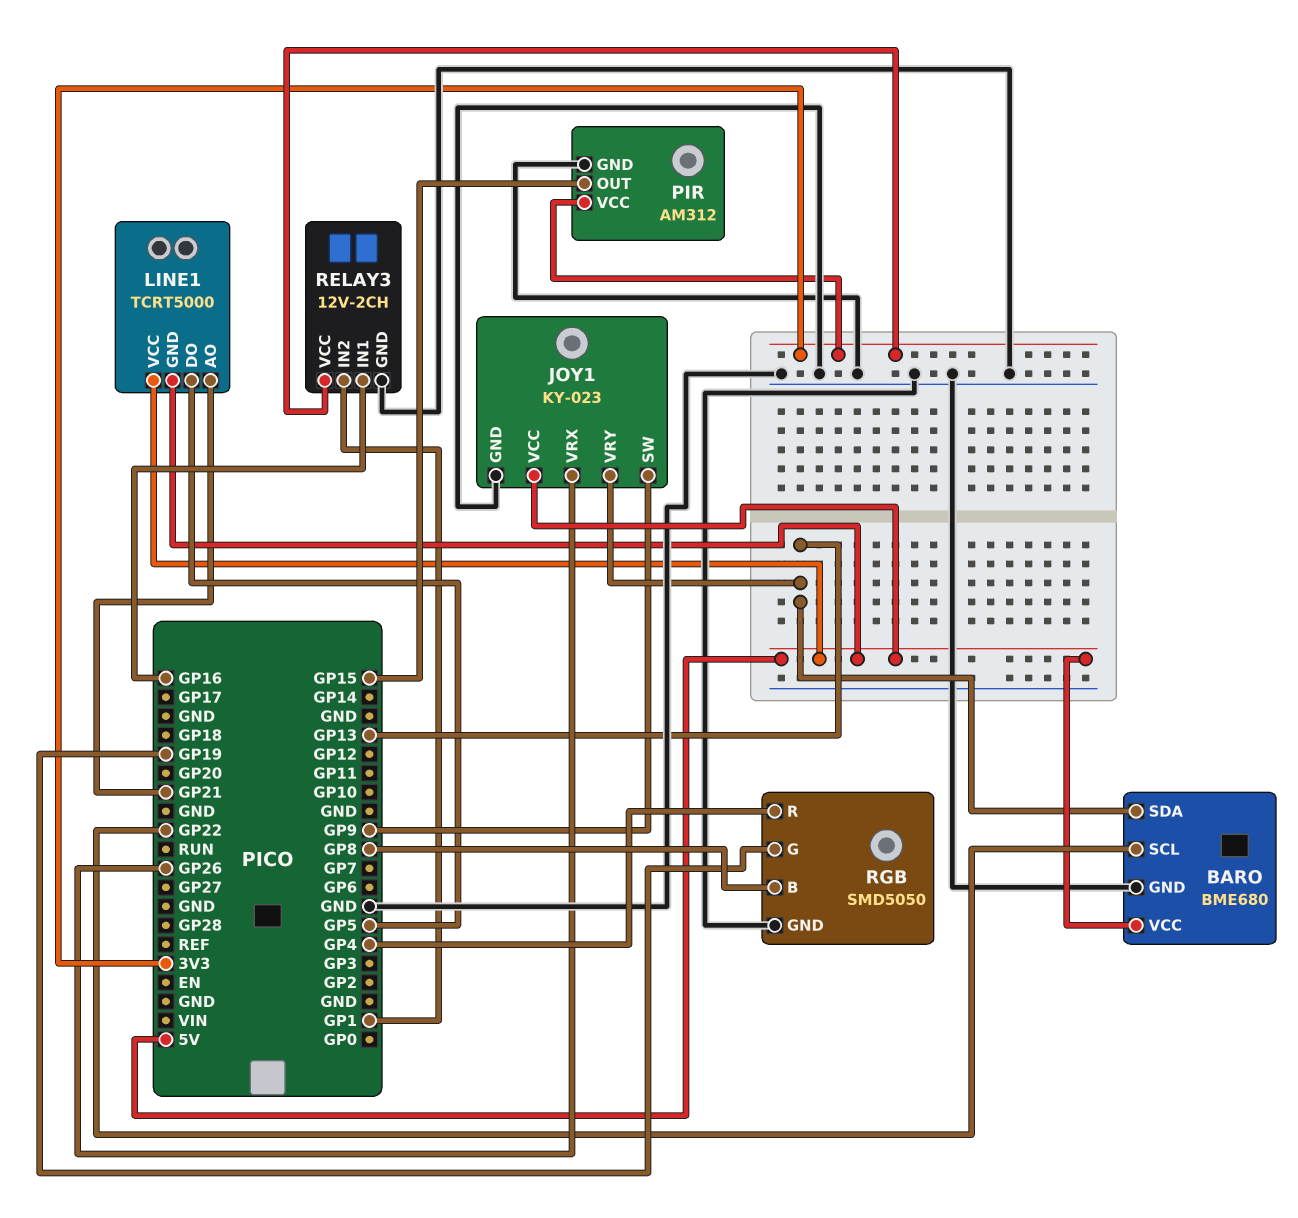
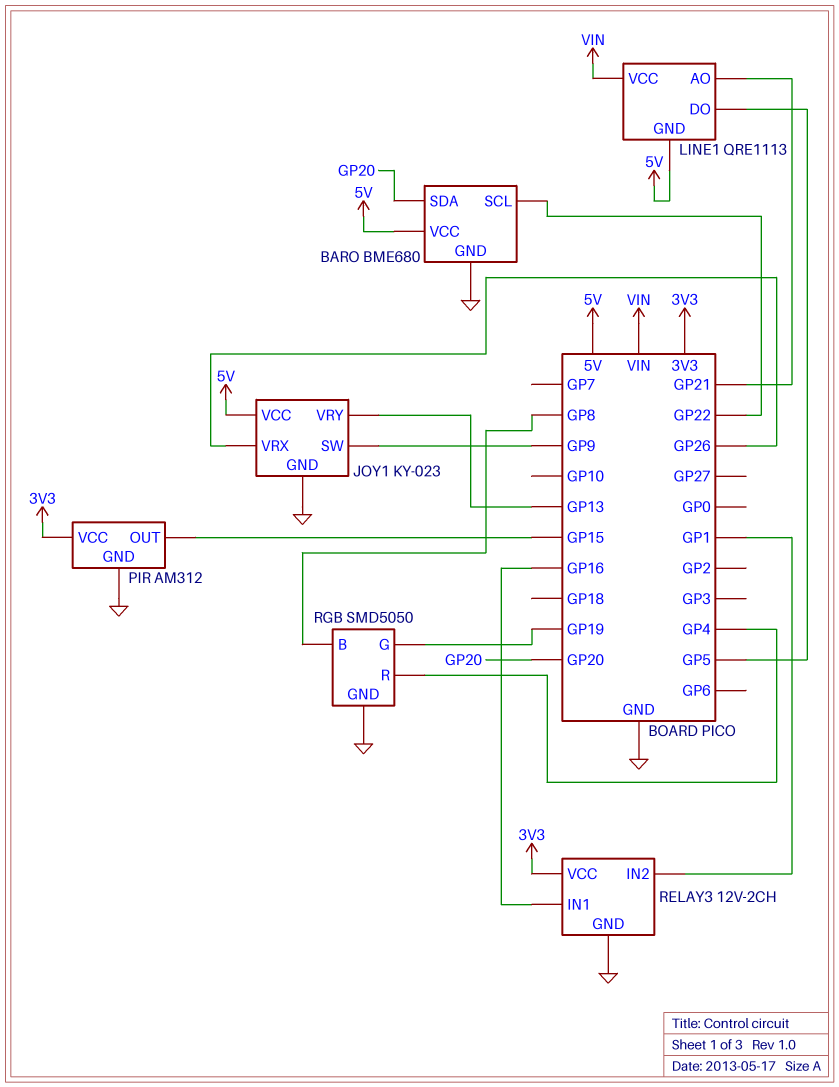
BARO pin SDA: GP13 -> GP20
LINE1: TCRT5000 -> QRE1113
LINE1 pin VCC: 5V -> VIN

